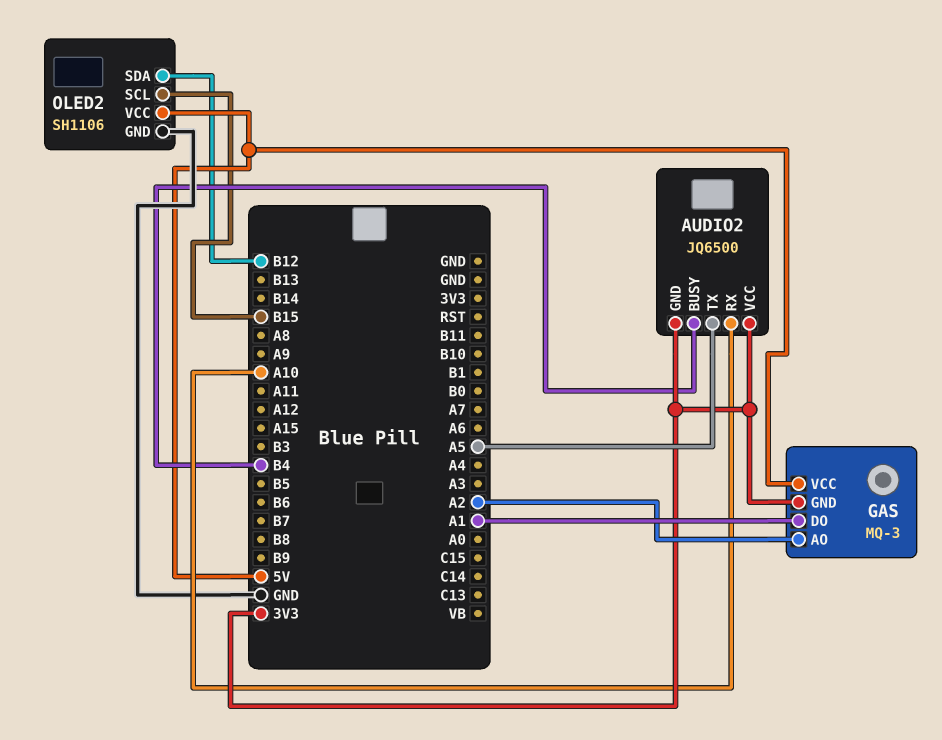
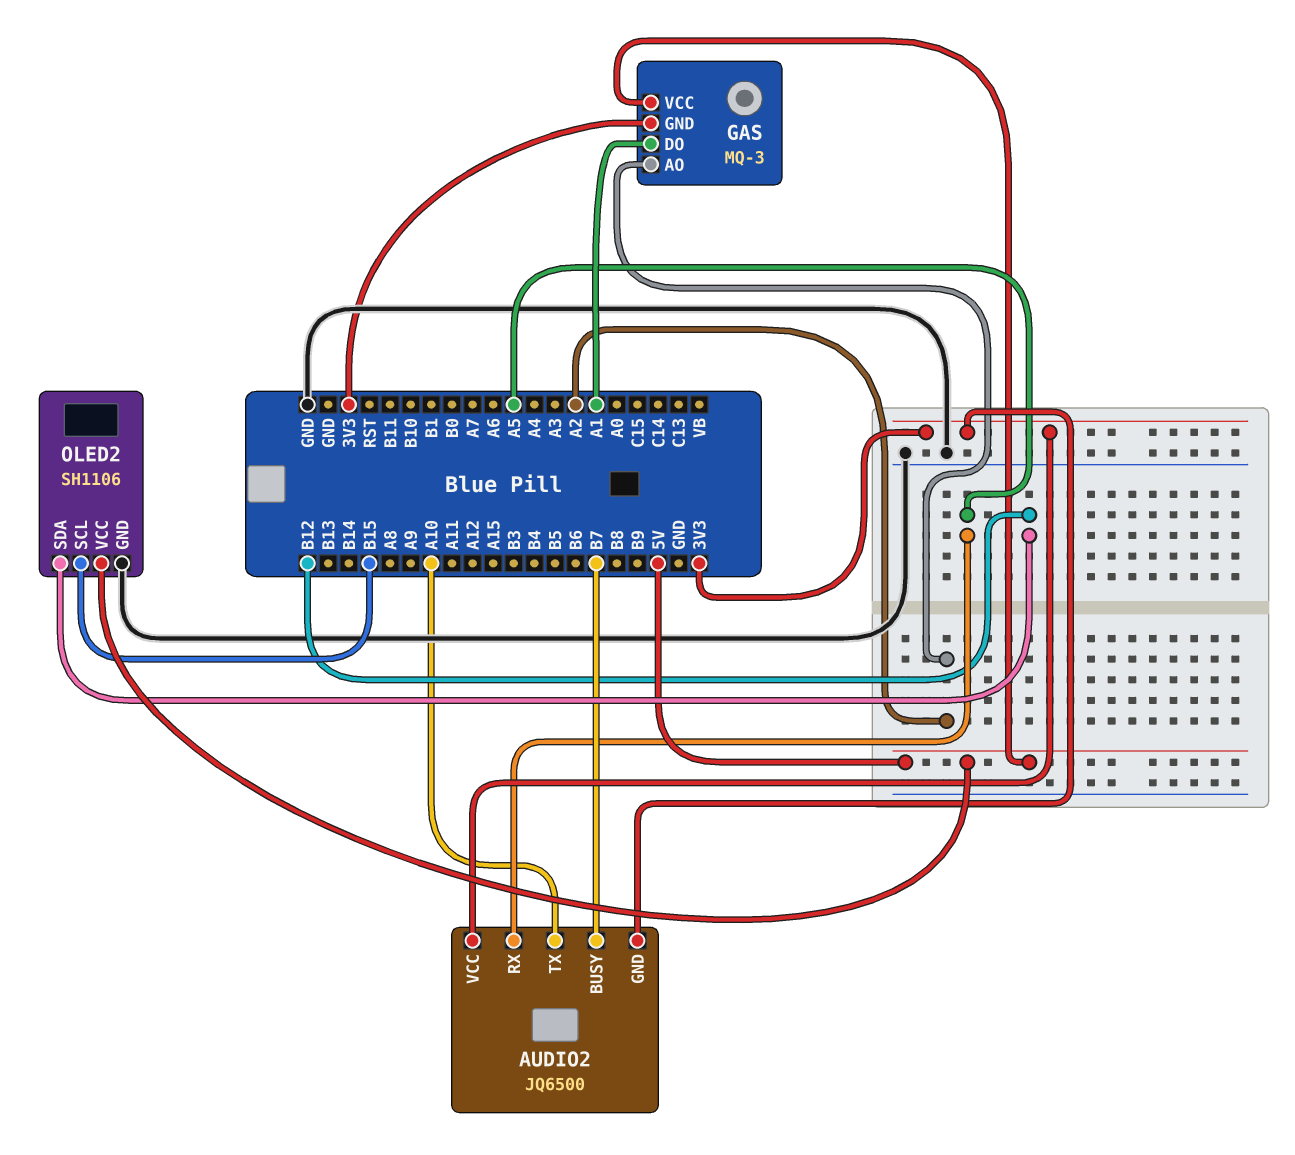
AUDIO2 pin BUSY: B4 -> B7
AUDIO2 pin RX: A10 -> A5
AUDIO2 pin TX: A5 -> A10

